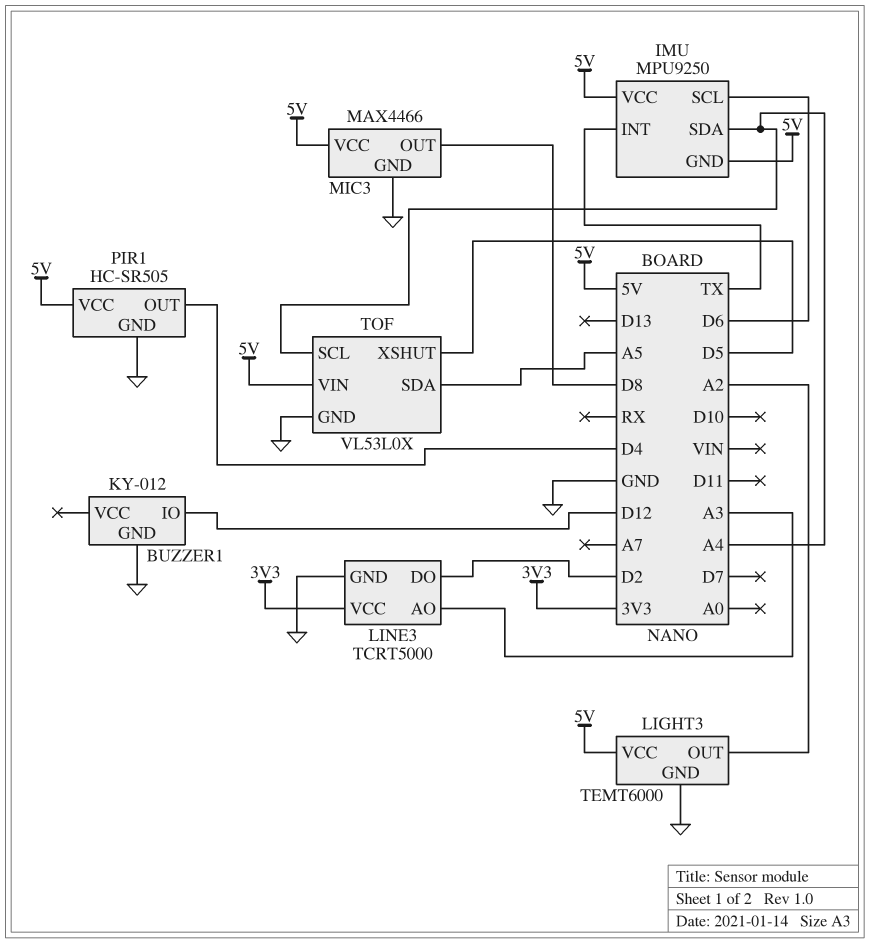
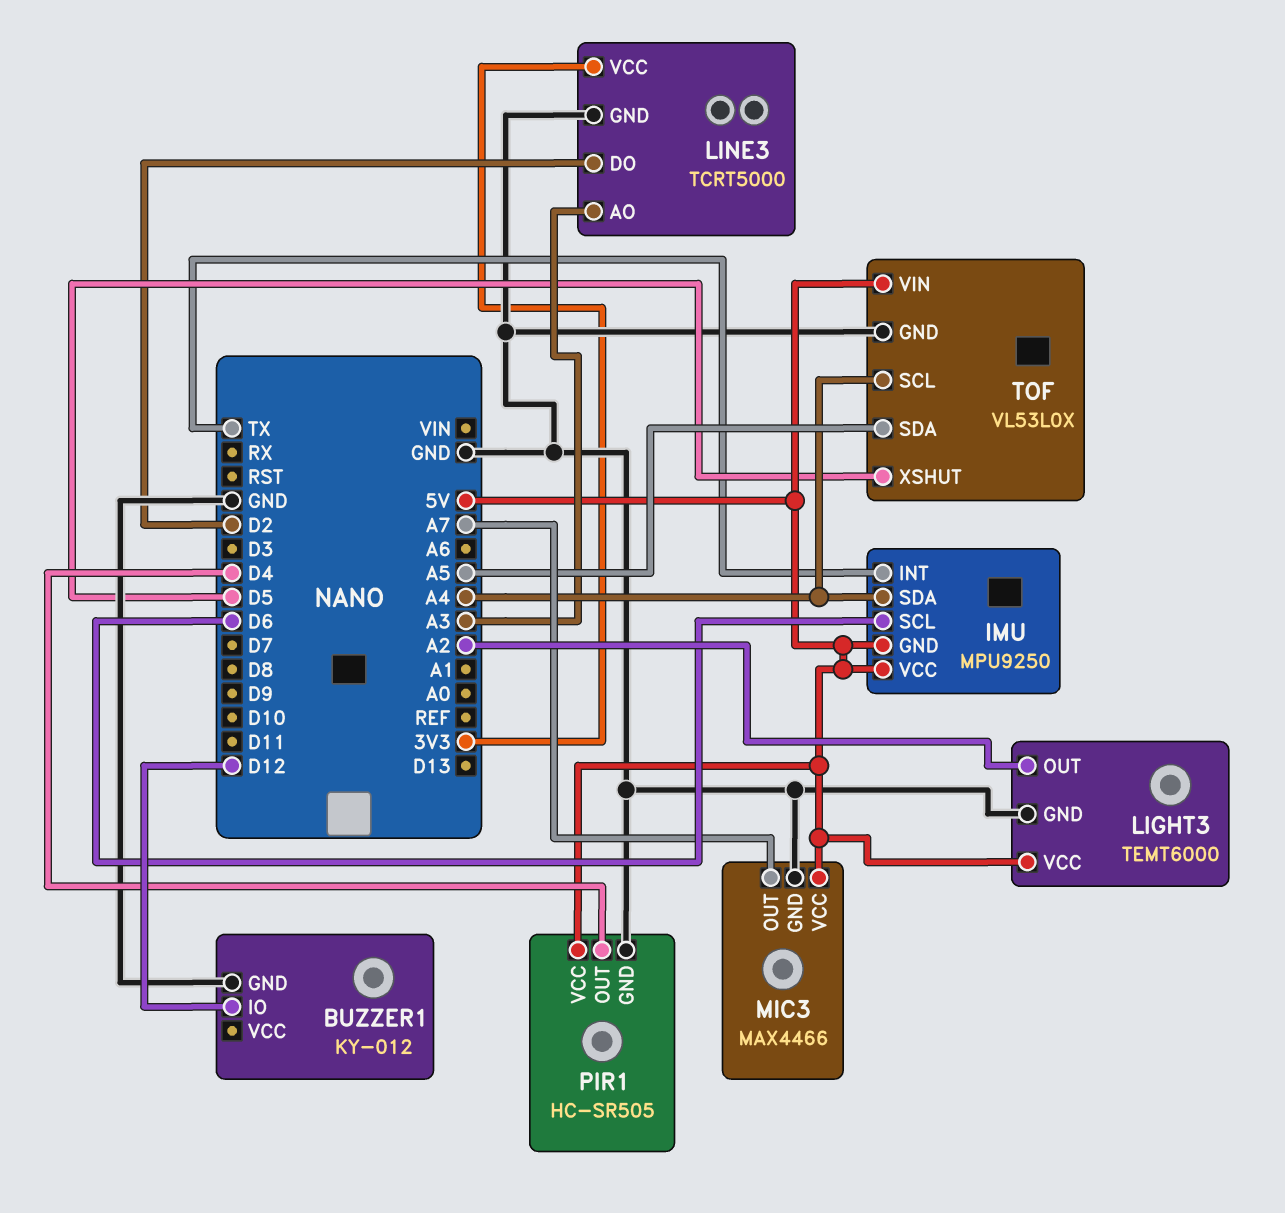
MIC3 pin OUT: D8 -> A7

